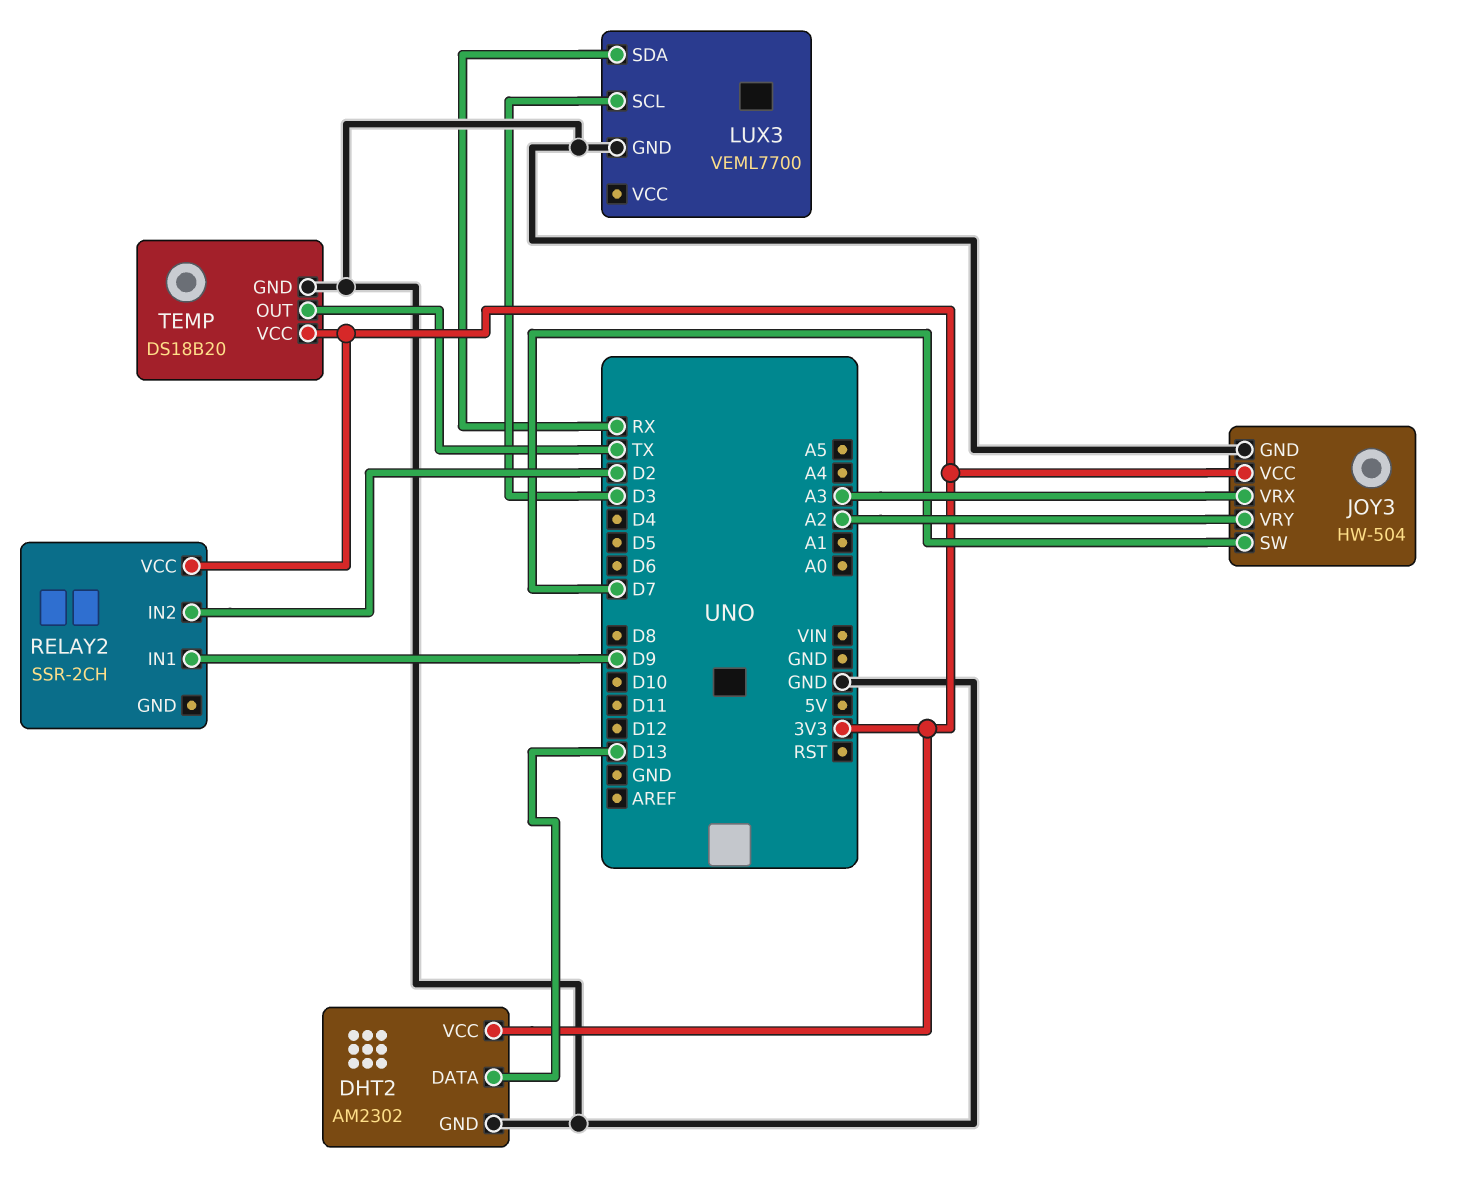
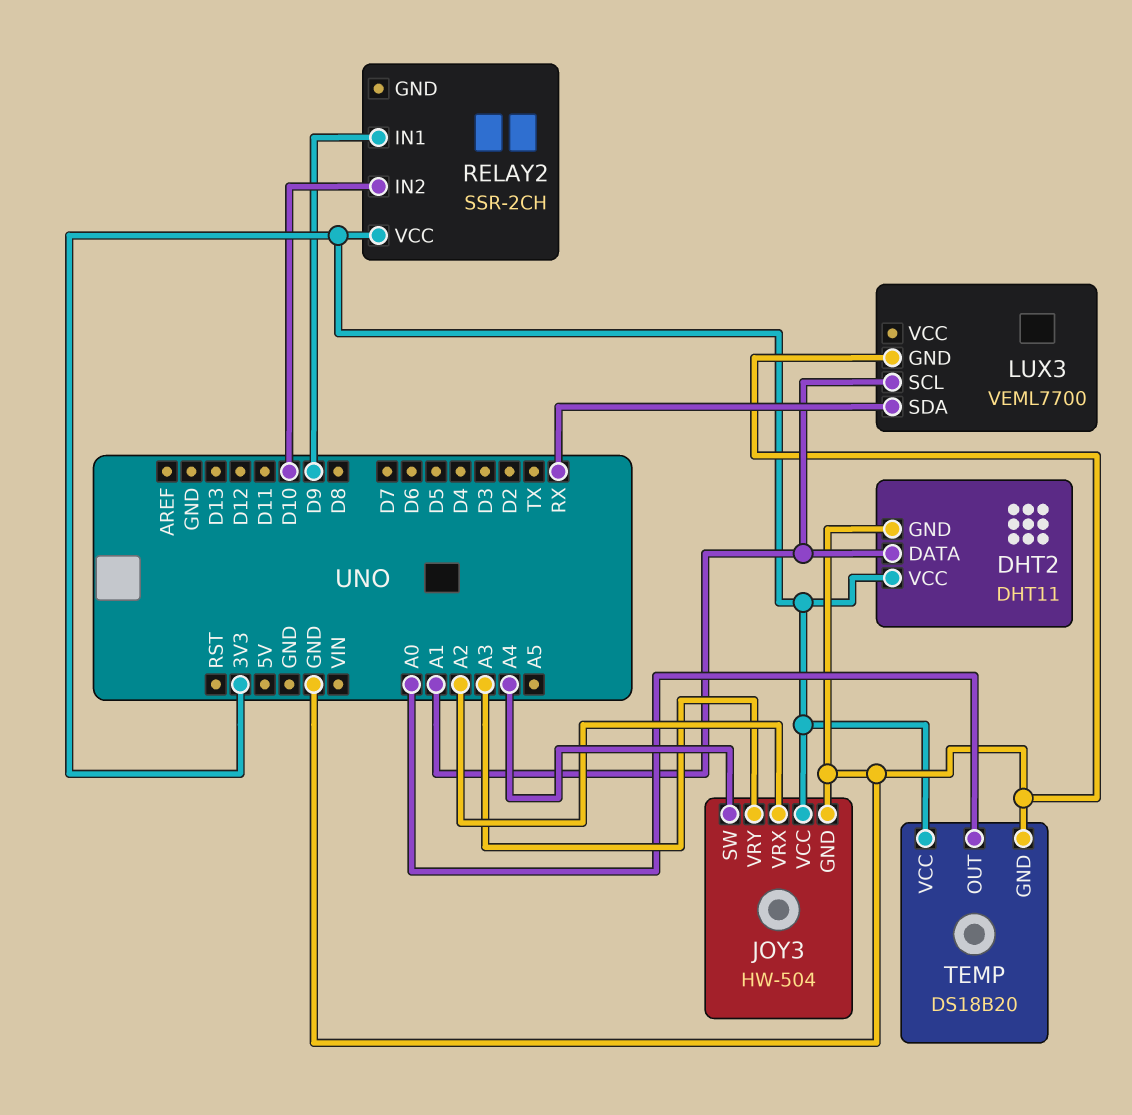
DHT2: AM2302 -> DHT11
DHT2 pin DATA: D13 -> A1
JOY3 pin SW: D7 -> A4
JOY3 pin VRX: A3 -> A2
JOY3 pin VRY: A2 -> A3
LUX3 pin SCL: D3 -> A1
RELAY2 pin IN2: D2 -> D10
TEMP pin OUT: TX -> A0

